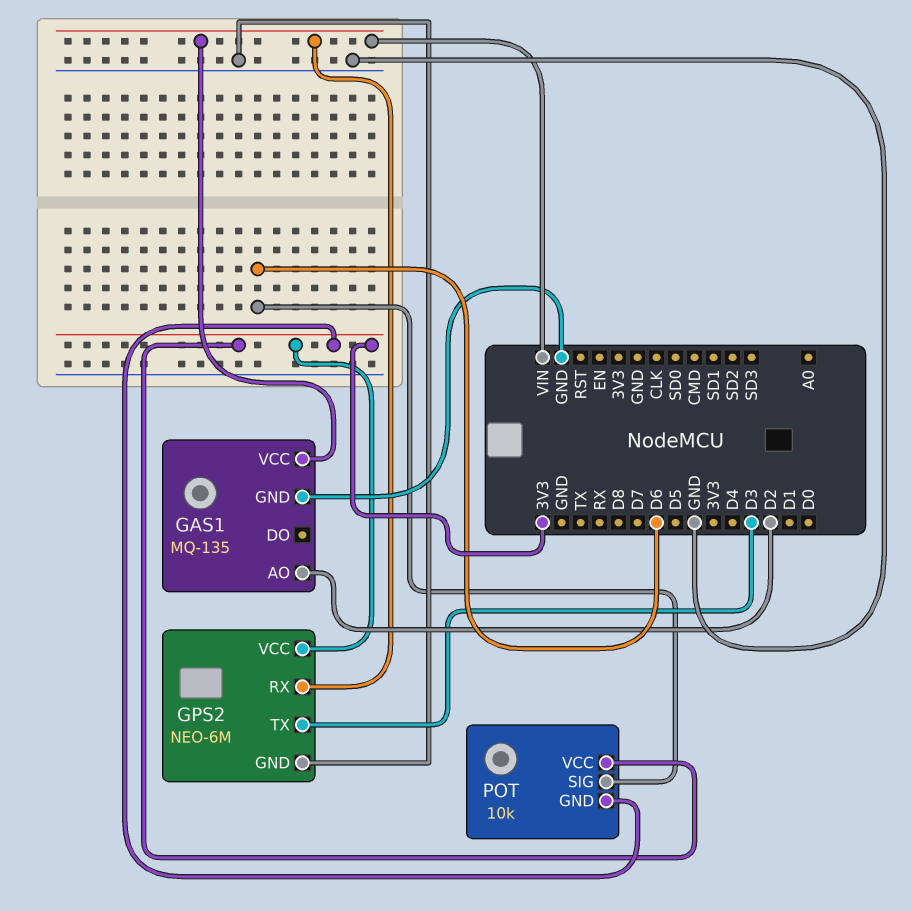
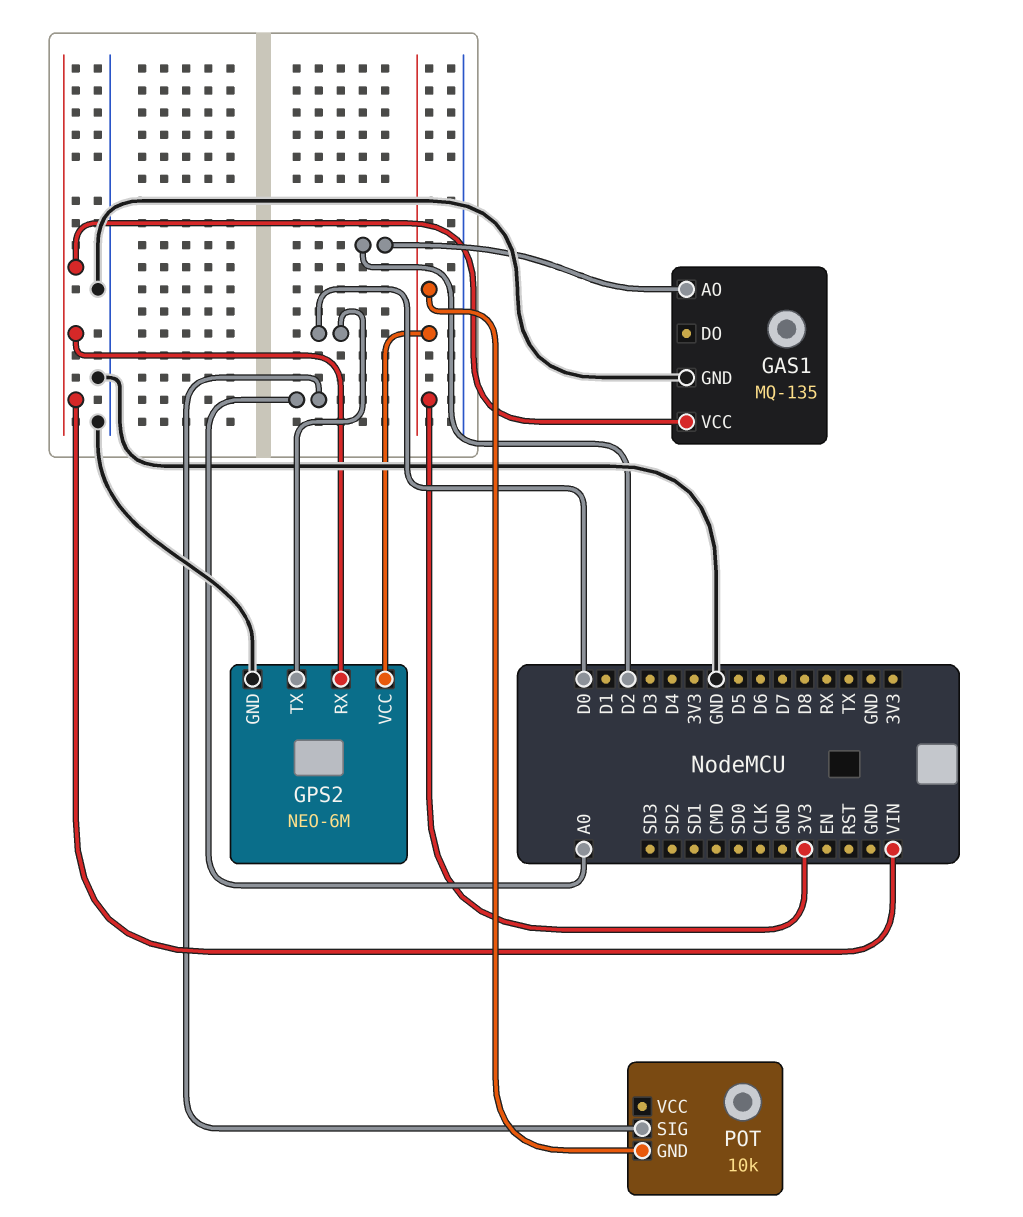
GPS2 pin TX: D3 -> D0
POT pin SIG: D6 -> A0
POT pin VCC: 3V3 -> none

